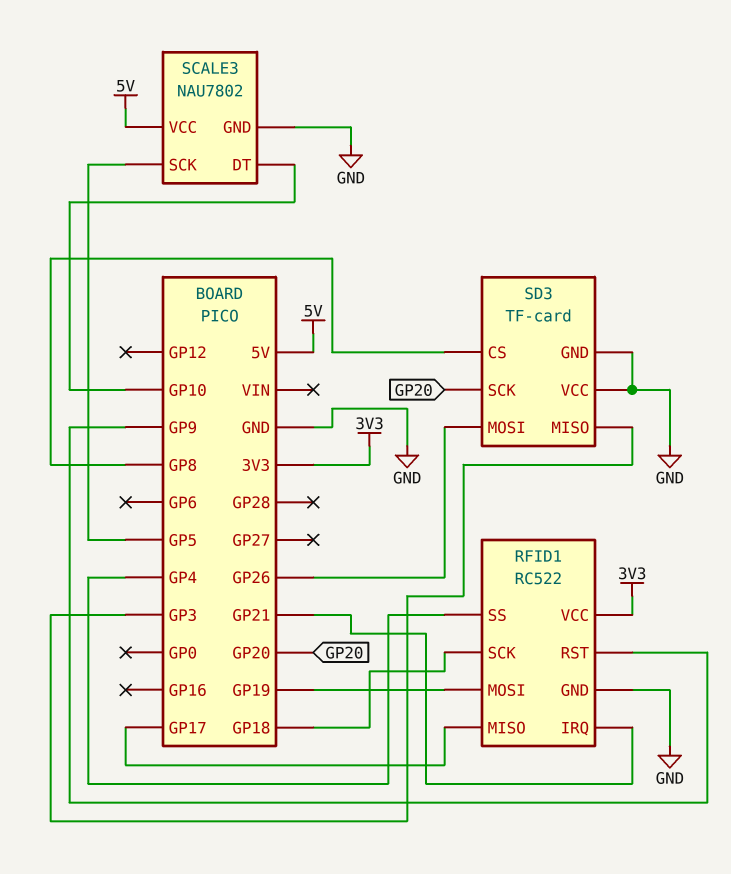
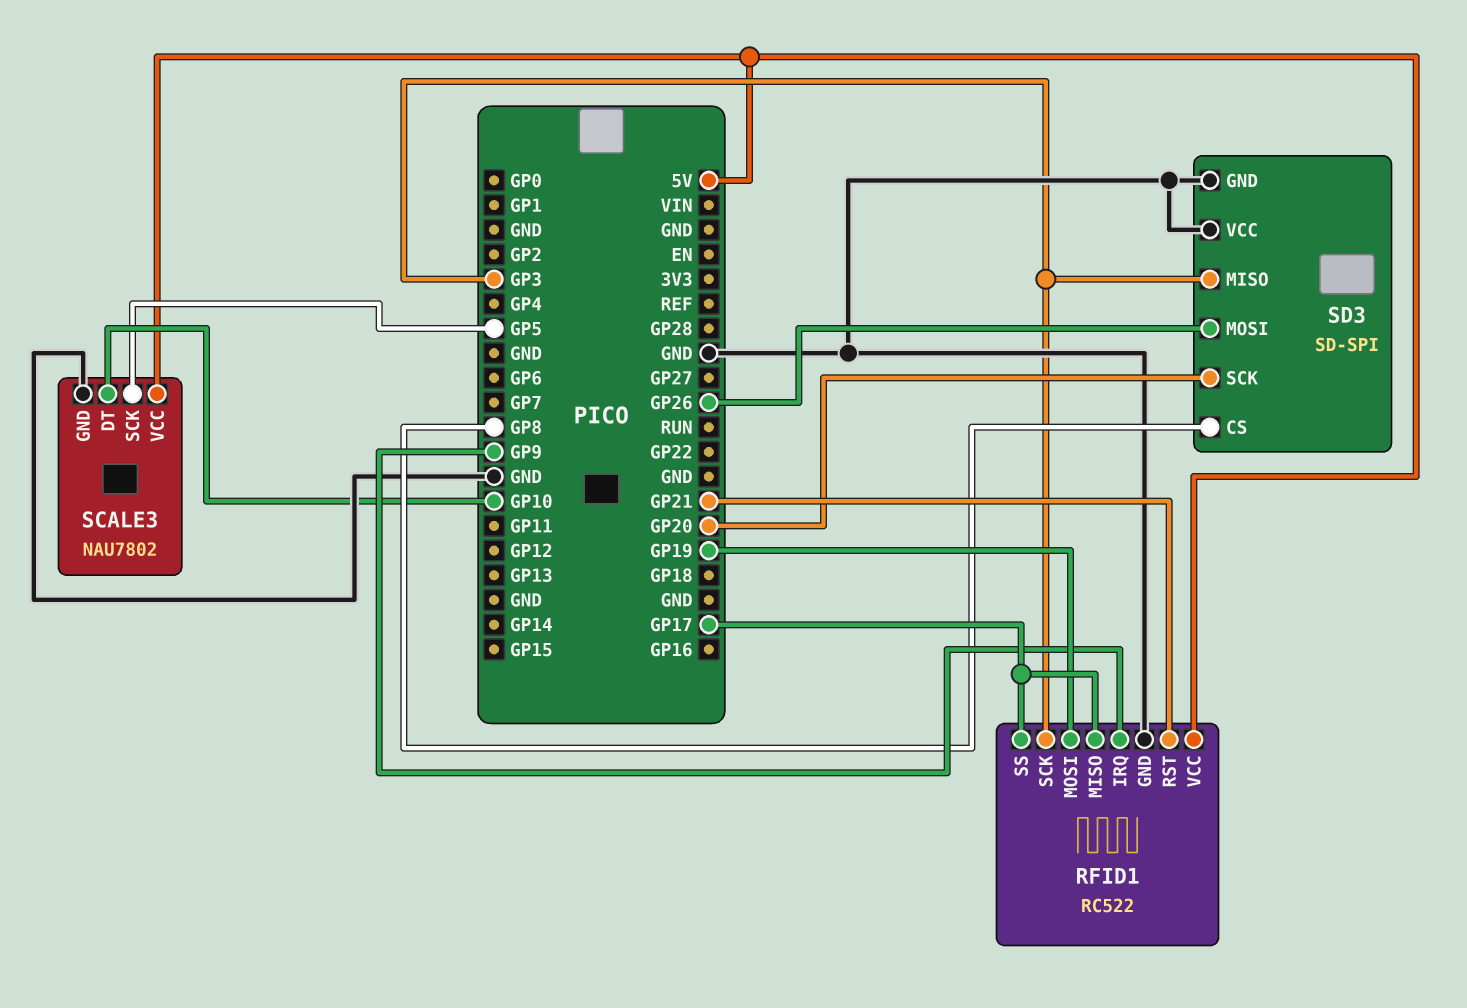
RFID1 pin IRQ: GP21 -> GP9
RFID1 pin RST: GP9 -> GP21
RFID1 pin SCK: GP18 -> GP3
RFID1 pin SS: GP4 -> GP17
RFID1 pin VCC: 3V3 -> 5V
SD3: TF-card -> SD-SPI

